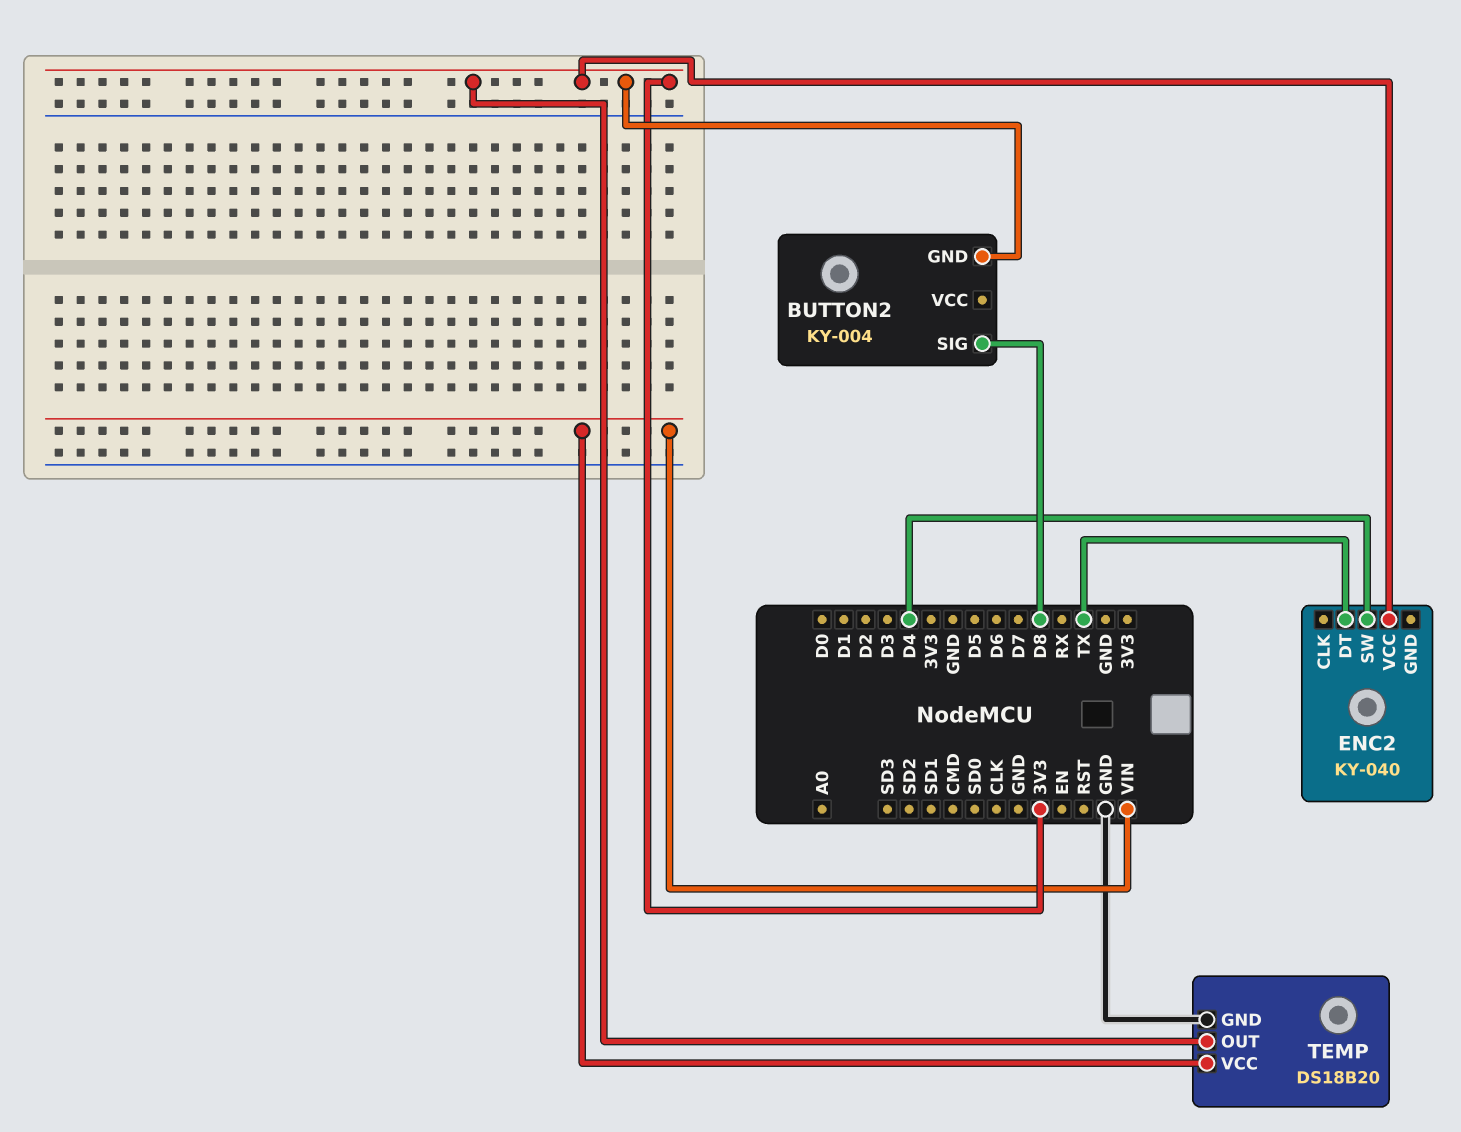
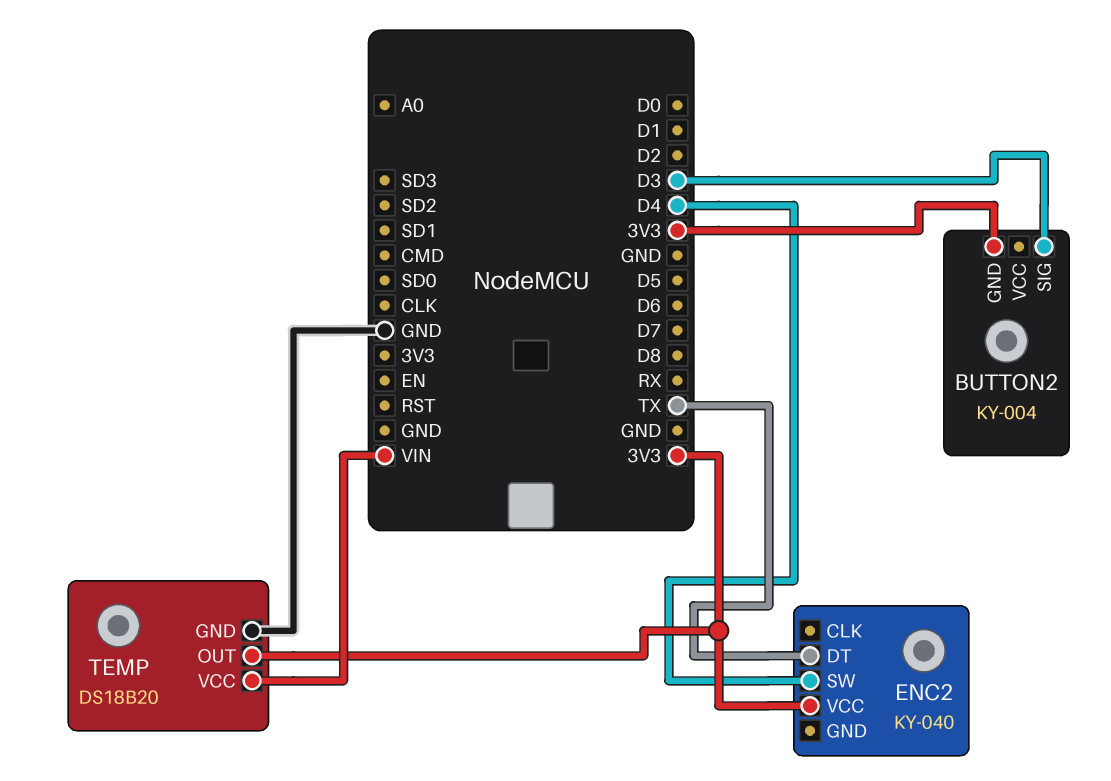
BUTTON2 pin SIG: D8 -> D3

